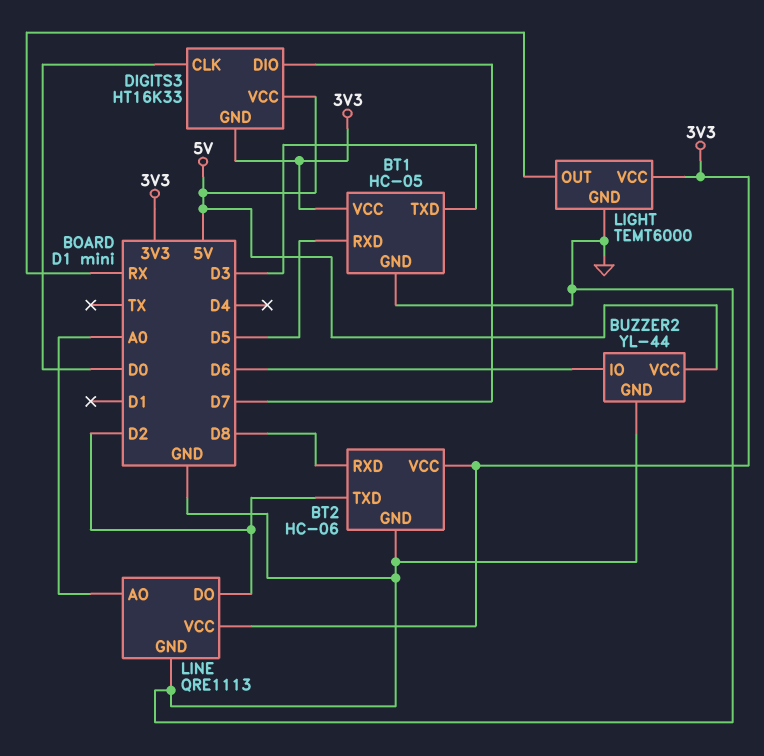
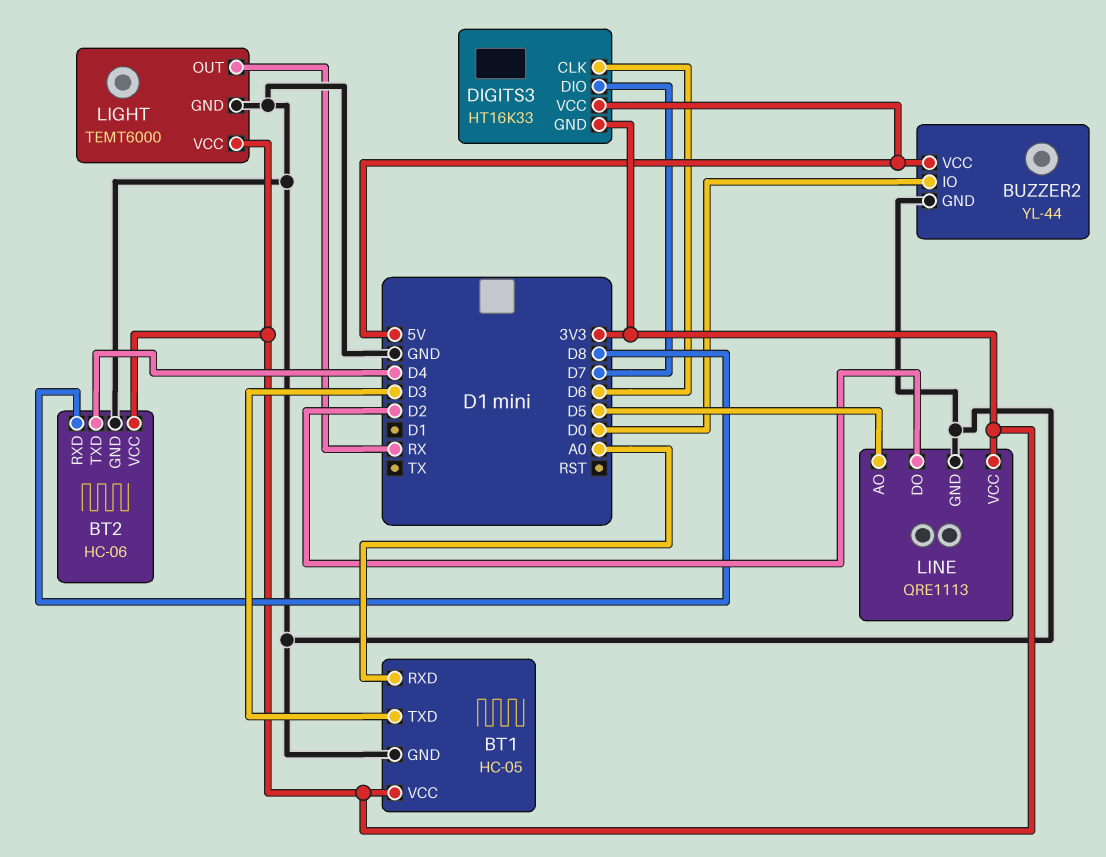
BT1 pin RXD: D5 -> A0
BT2 pin TXD: D2 -> D4
BUZZER2 pin IO: D6 -> D0
DIGITS3 pin CLK: D0 -> D6
LINE pin AO: A0 -> D5

